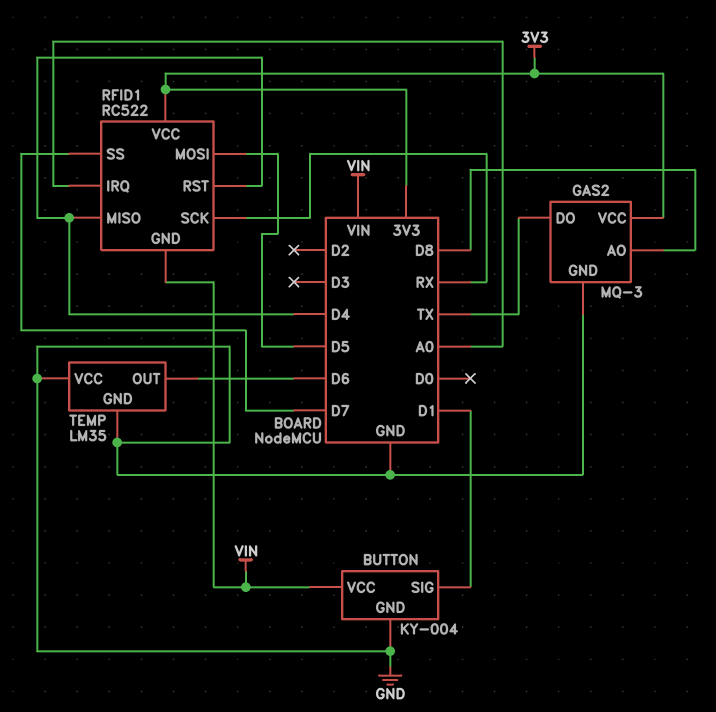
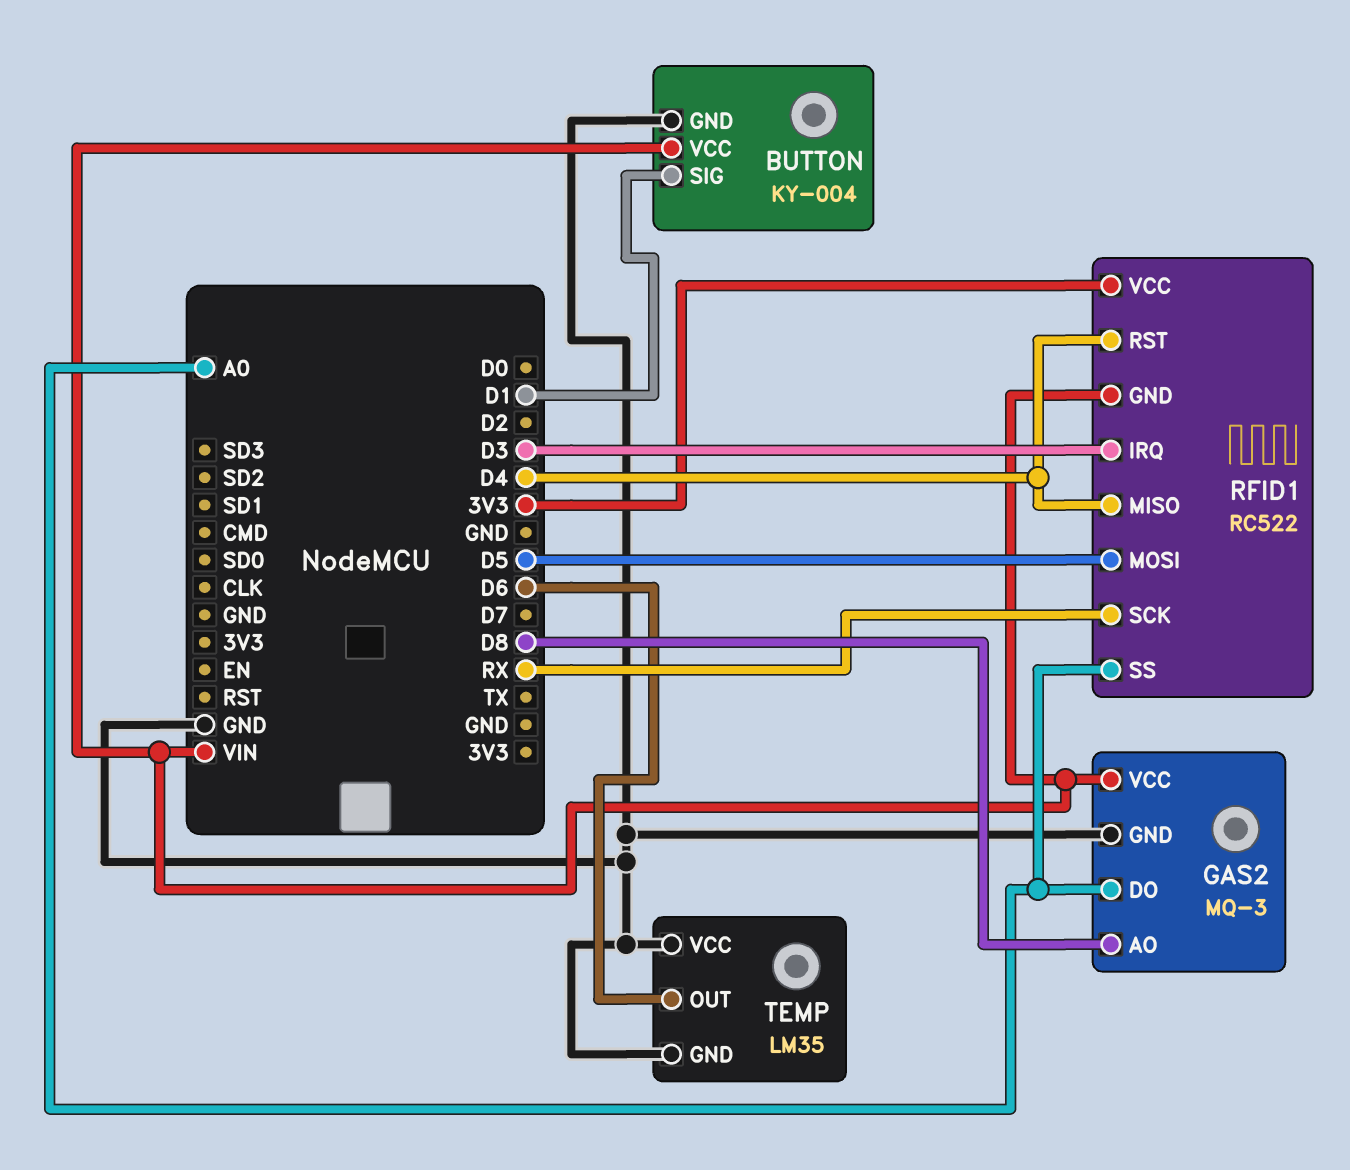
GAS2 pin DO: TX -> A0
GAS2 pin VCC: 3V3 -> VIN
RFID1 pin IRQ: A0 -> D3
RFID1 pin SS: D7 -> A0

